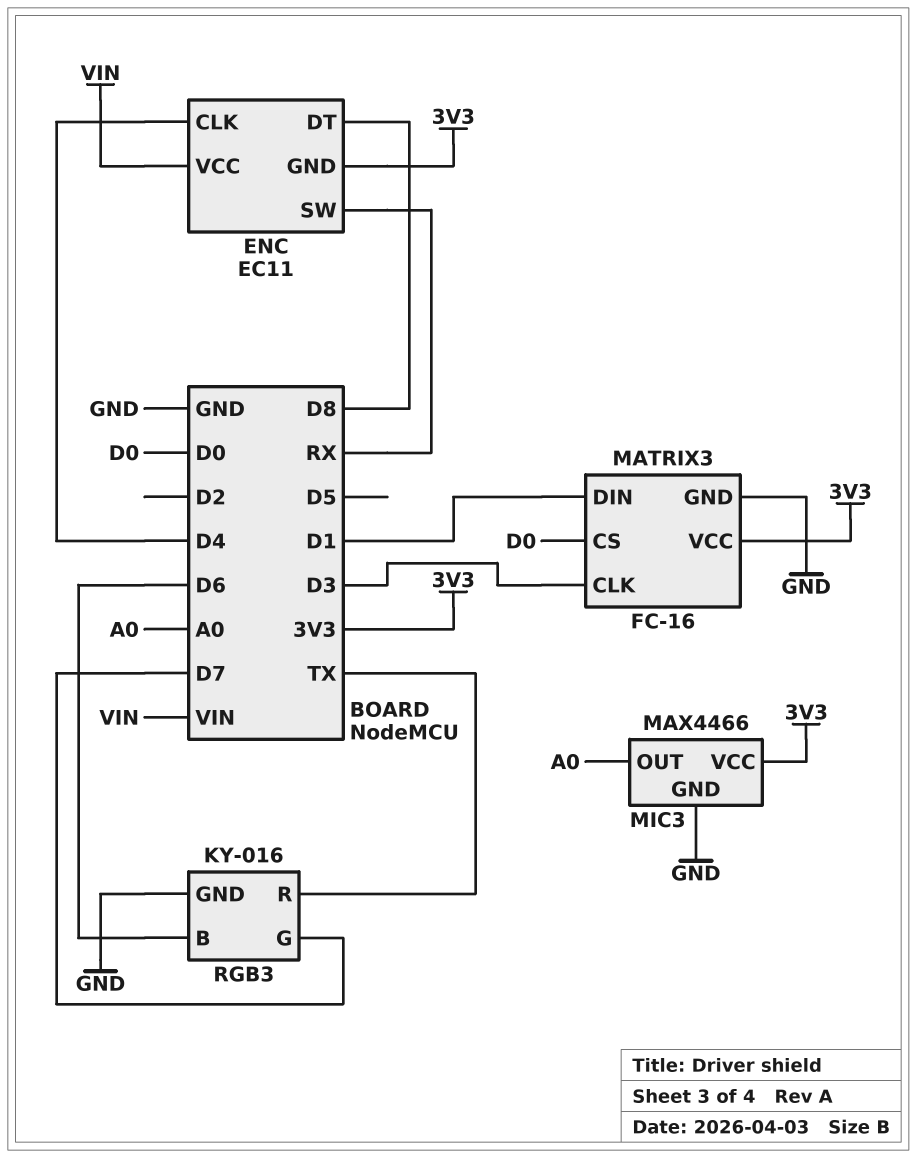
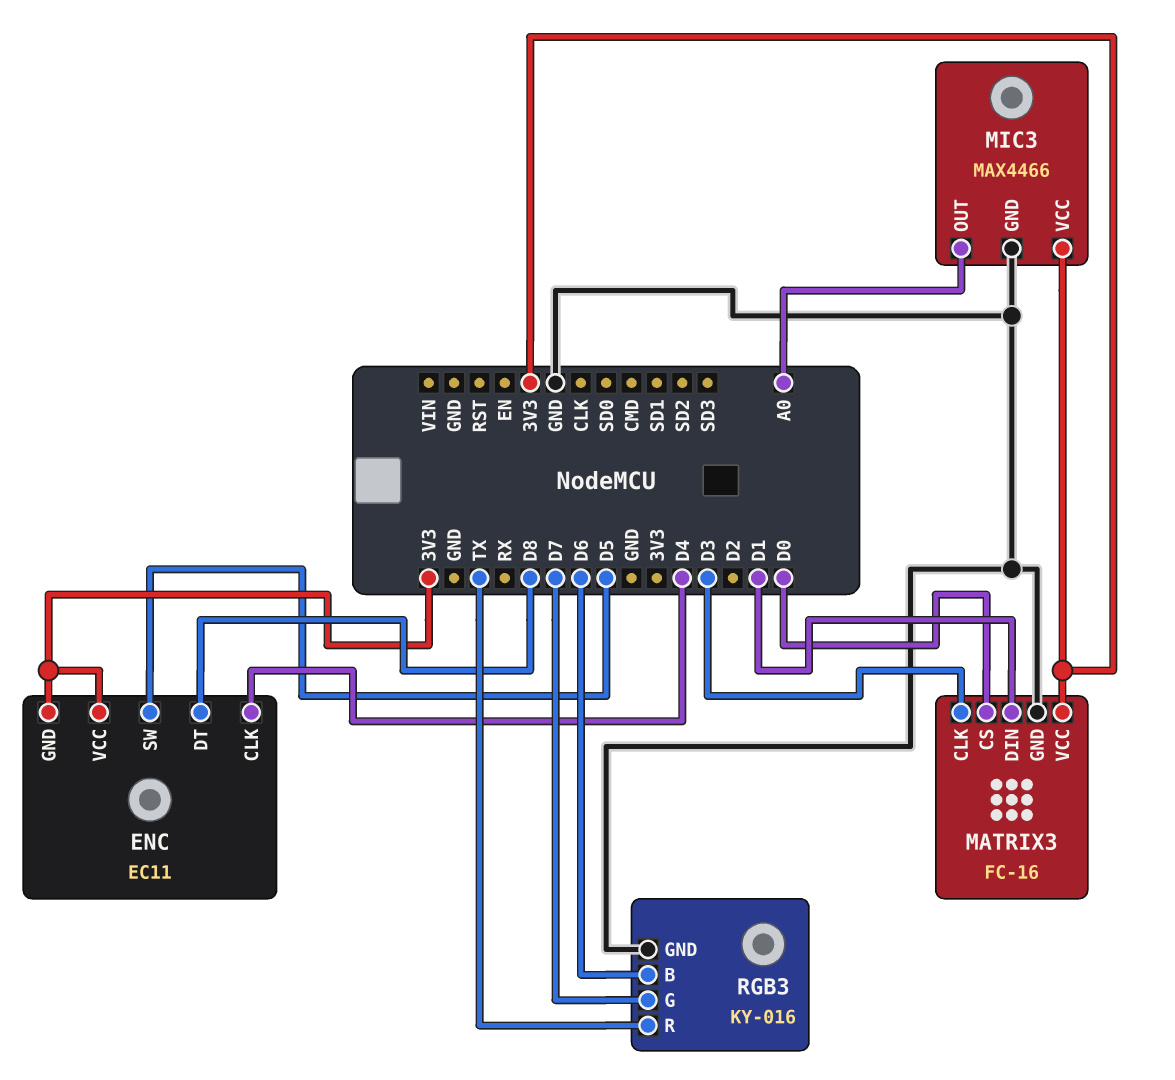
ENC pin SW: RX -> D5
ENC pin VCC: VIN -> 3V3

